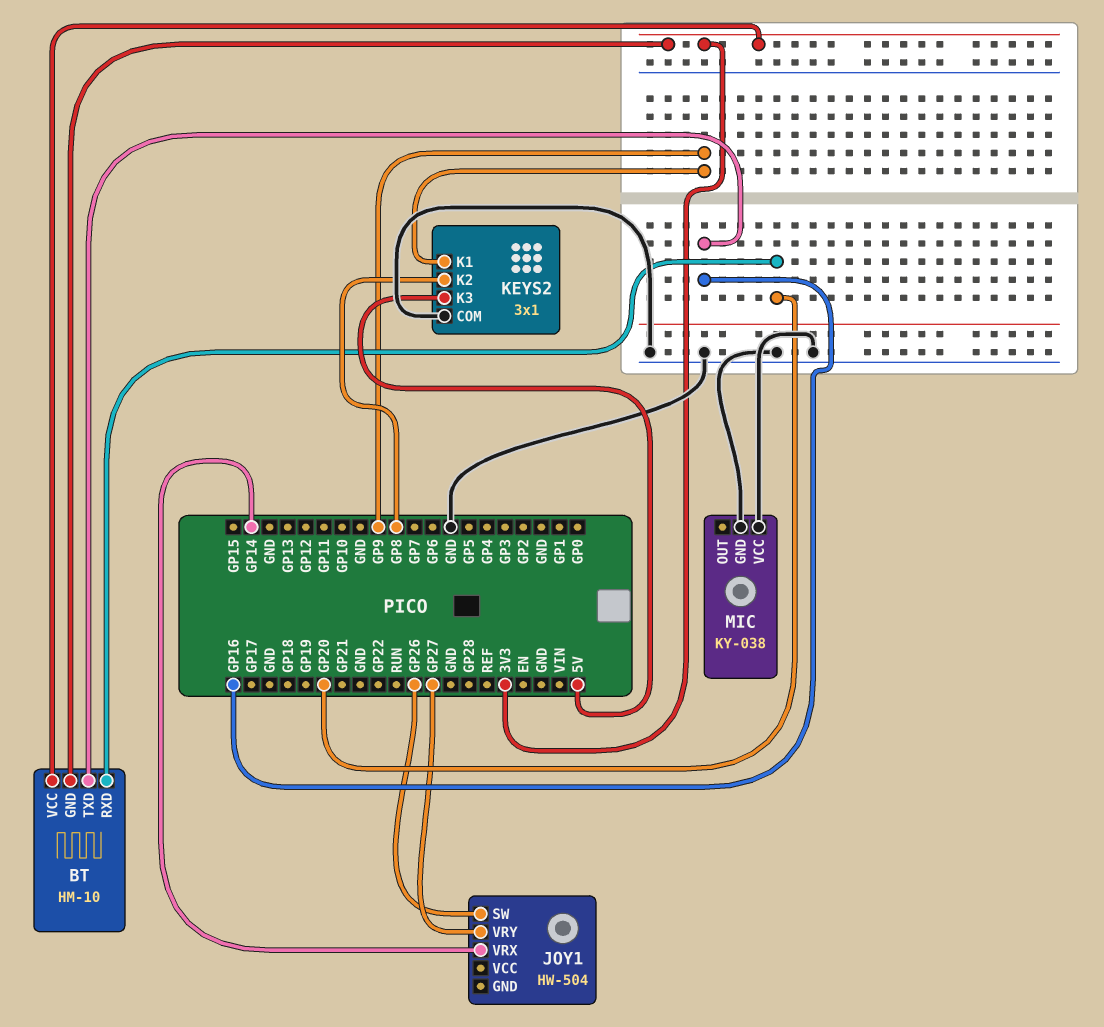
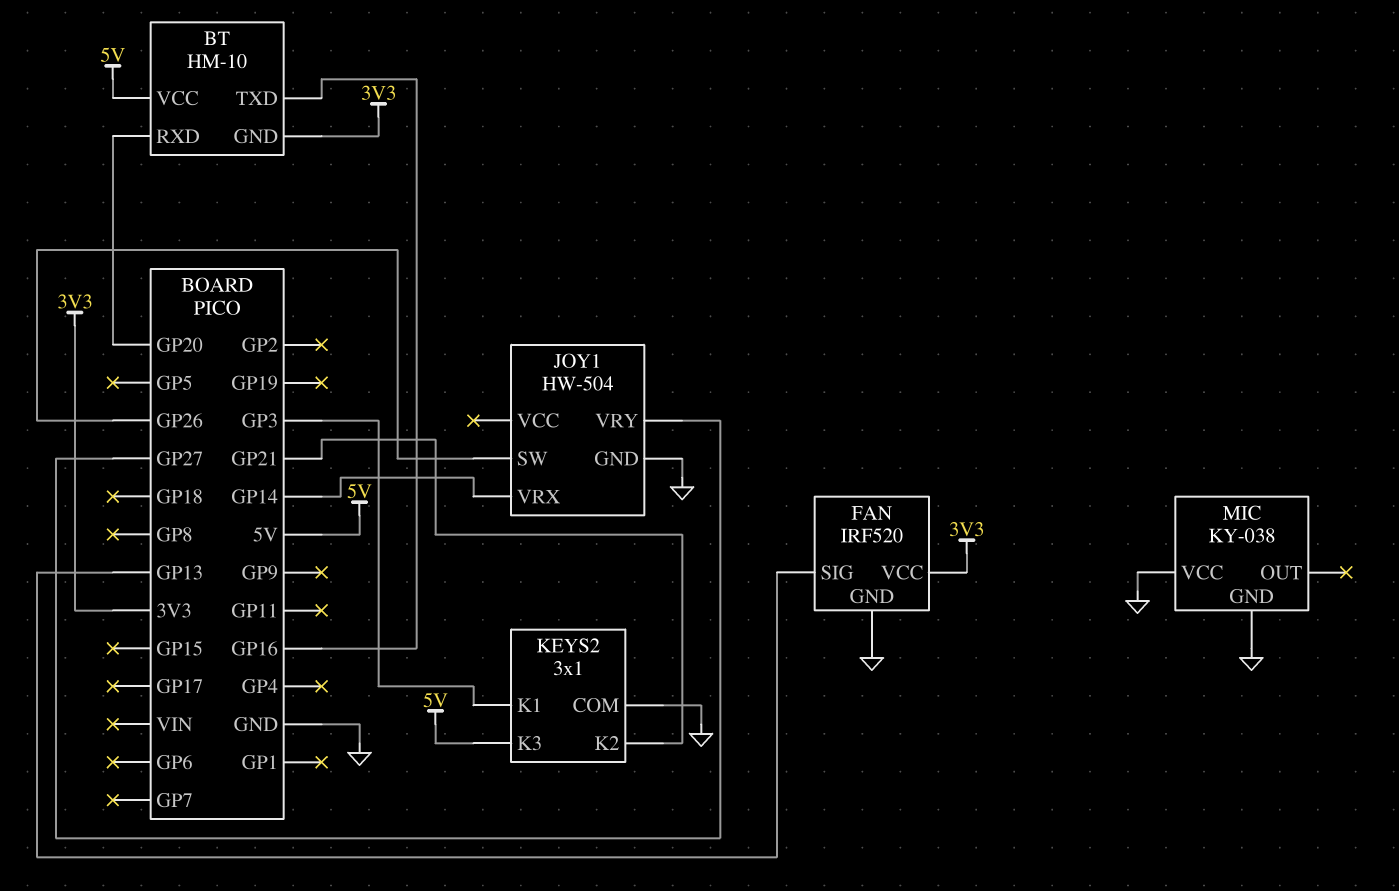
BT pin VCC: 3V3 -> 5V
FAN: none -> IRF520
FAN pin GND: none -> GND
FAN pin SIG: none -> GP13
FAN pin VCC: none -> 3V3
JOY1 pin GND: none -> GND
KEYS2 pin K1: GP9 -> GP3
KEYS2 pin K2: GP8 -> GP21

